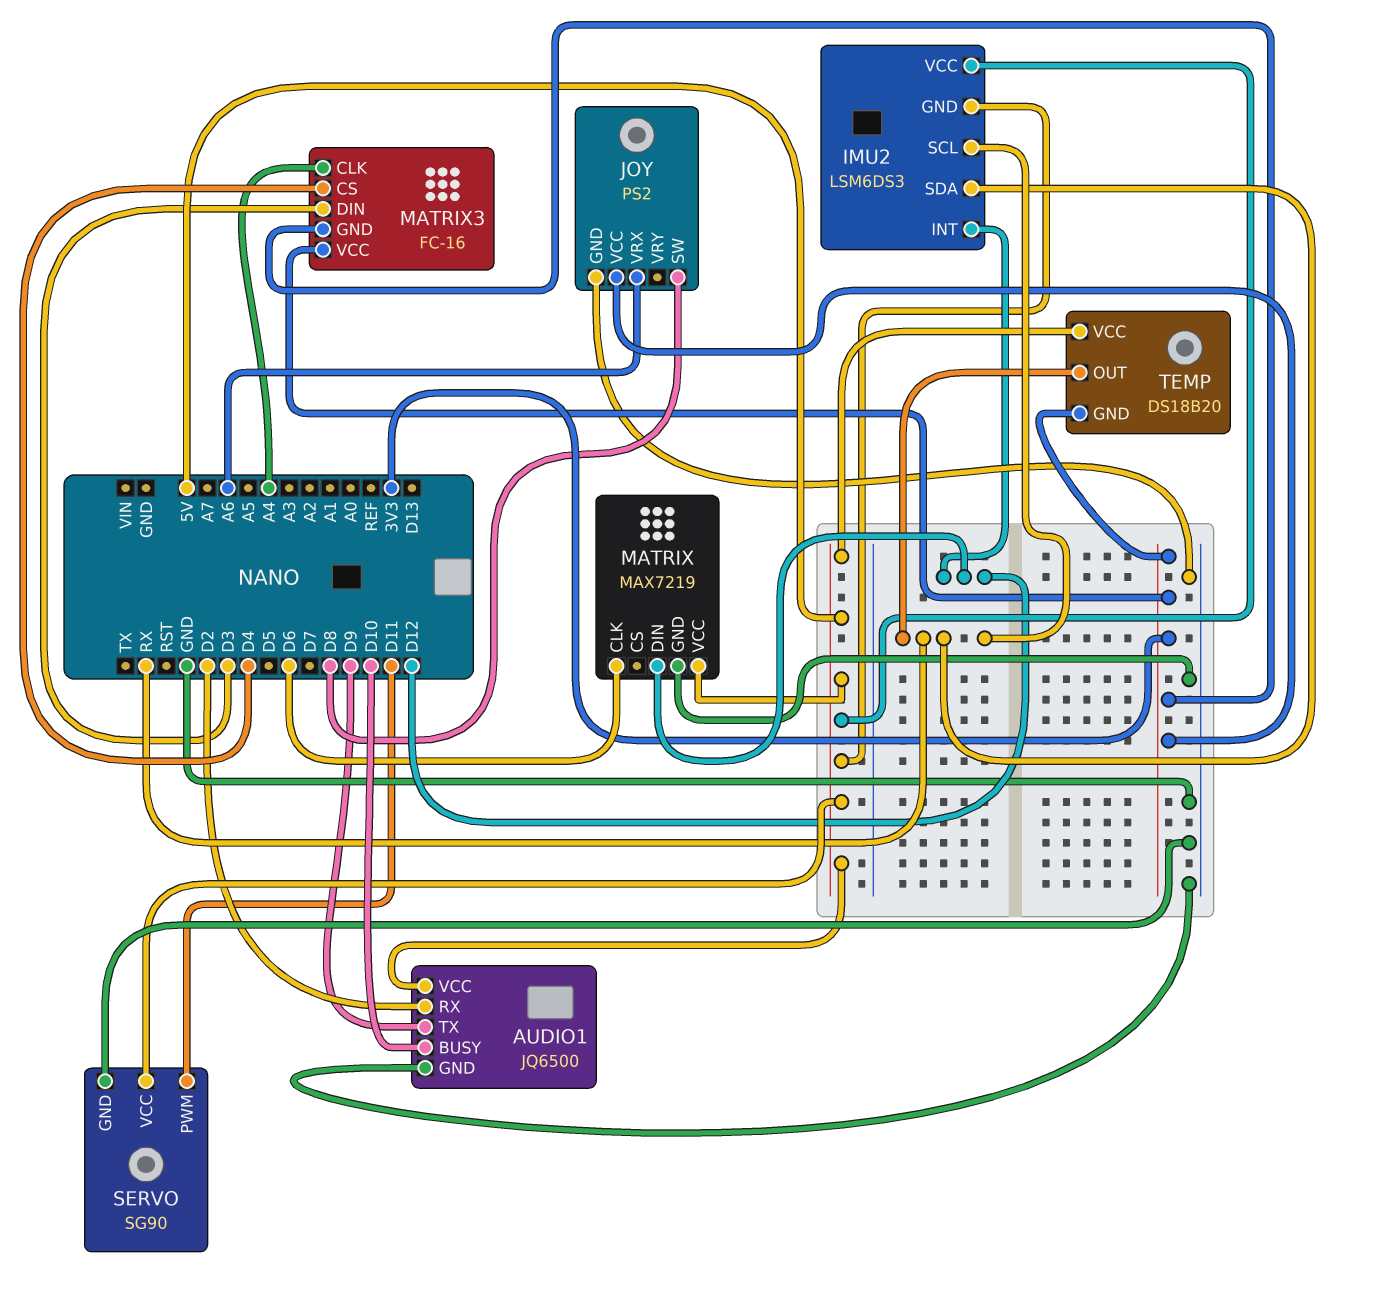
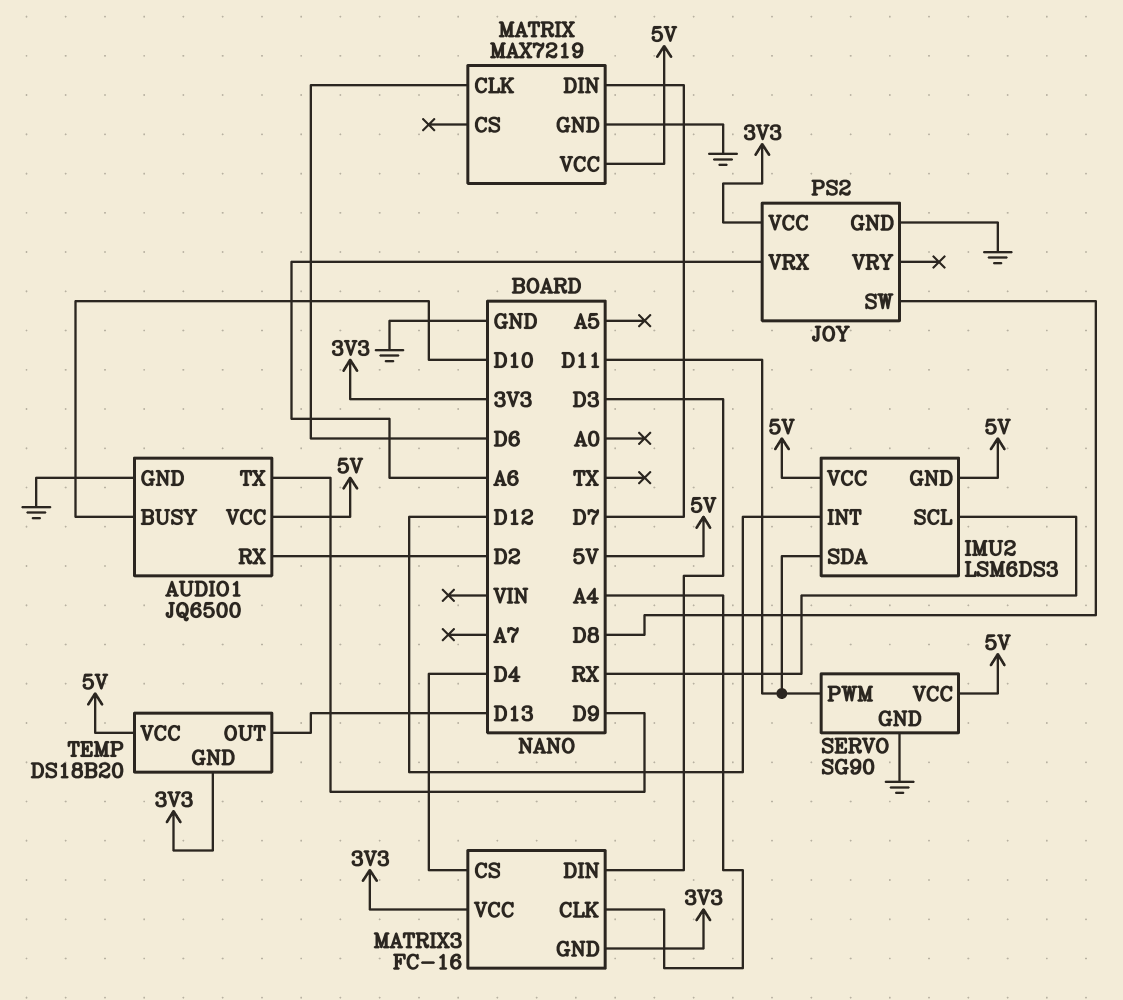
IMU2 pin SDA: RX -> D11
MATRIX pin DIN: D12 -> D7
TEMP pin OUT: RX -> D13

